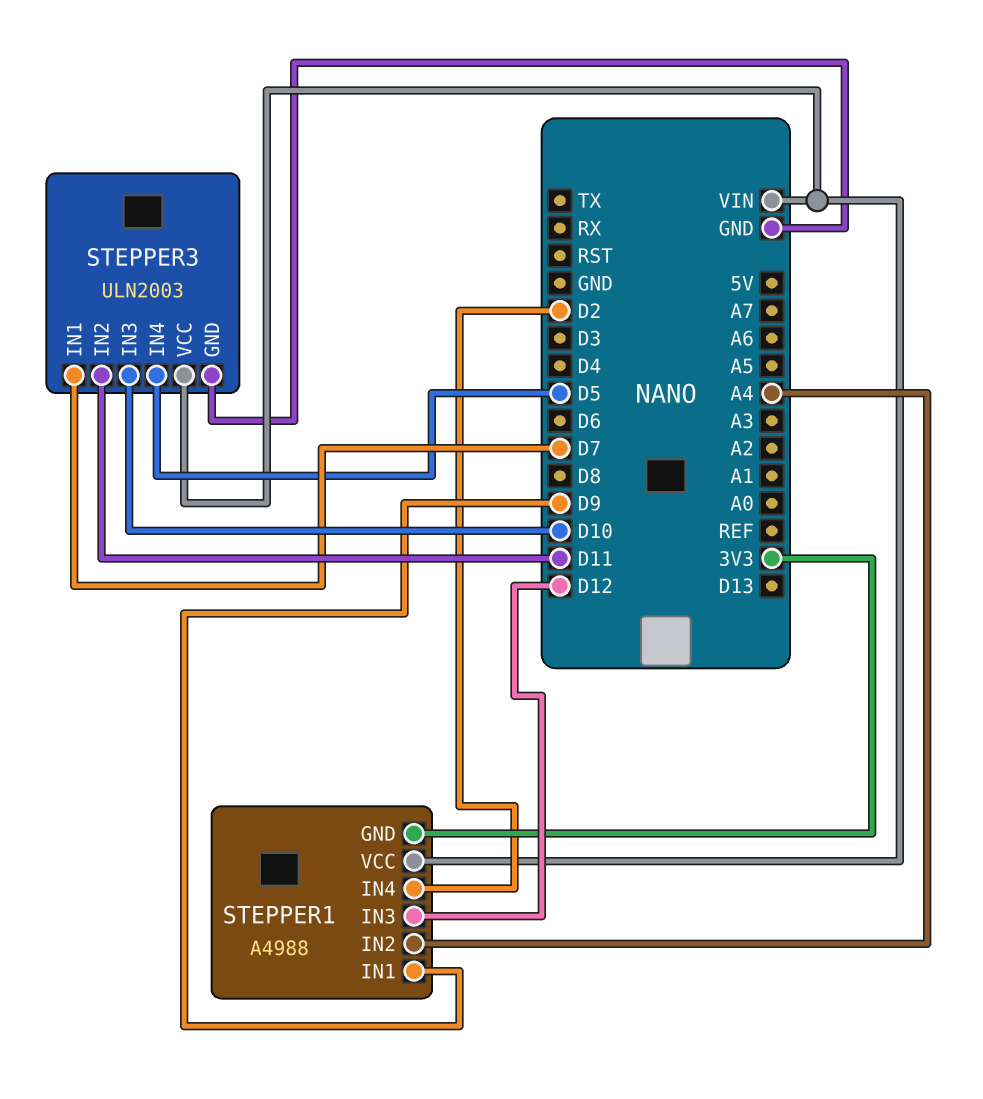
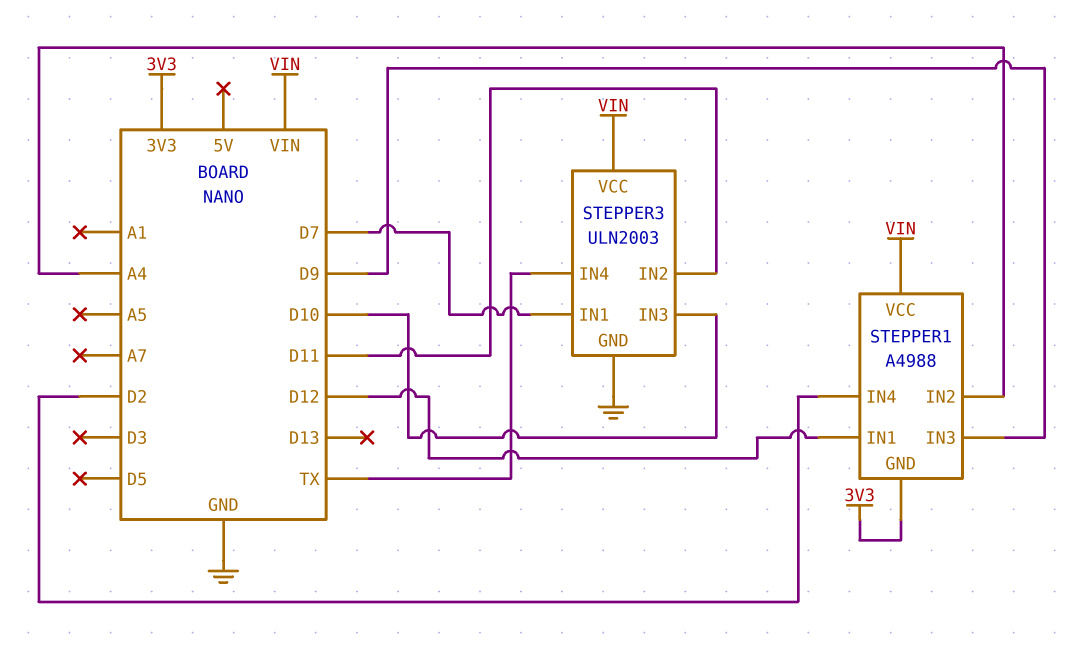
STEPPER1 pin IN1: D9 -> D12
STEPPER1 pin IN3: D12 -> D9
STEPPER3 pin IN4: D5 -> TX

